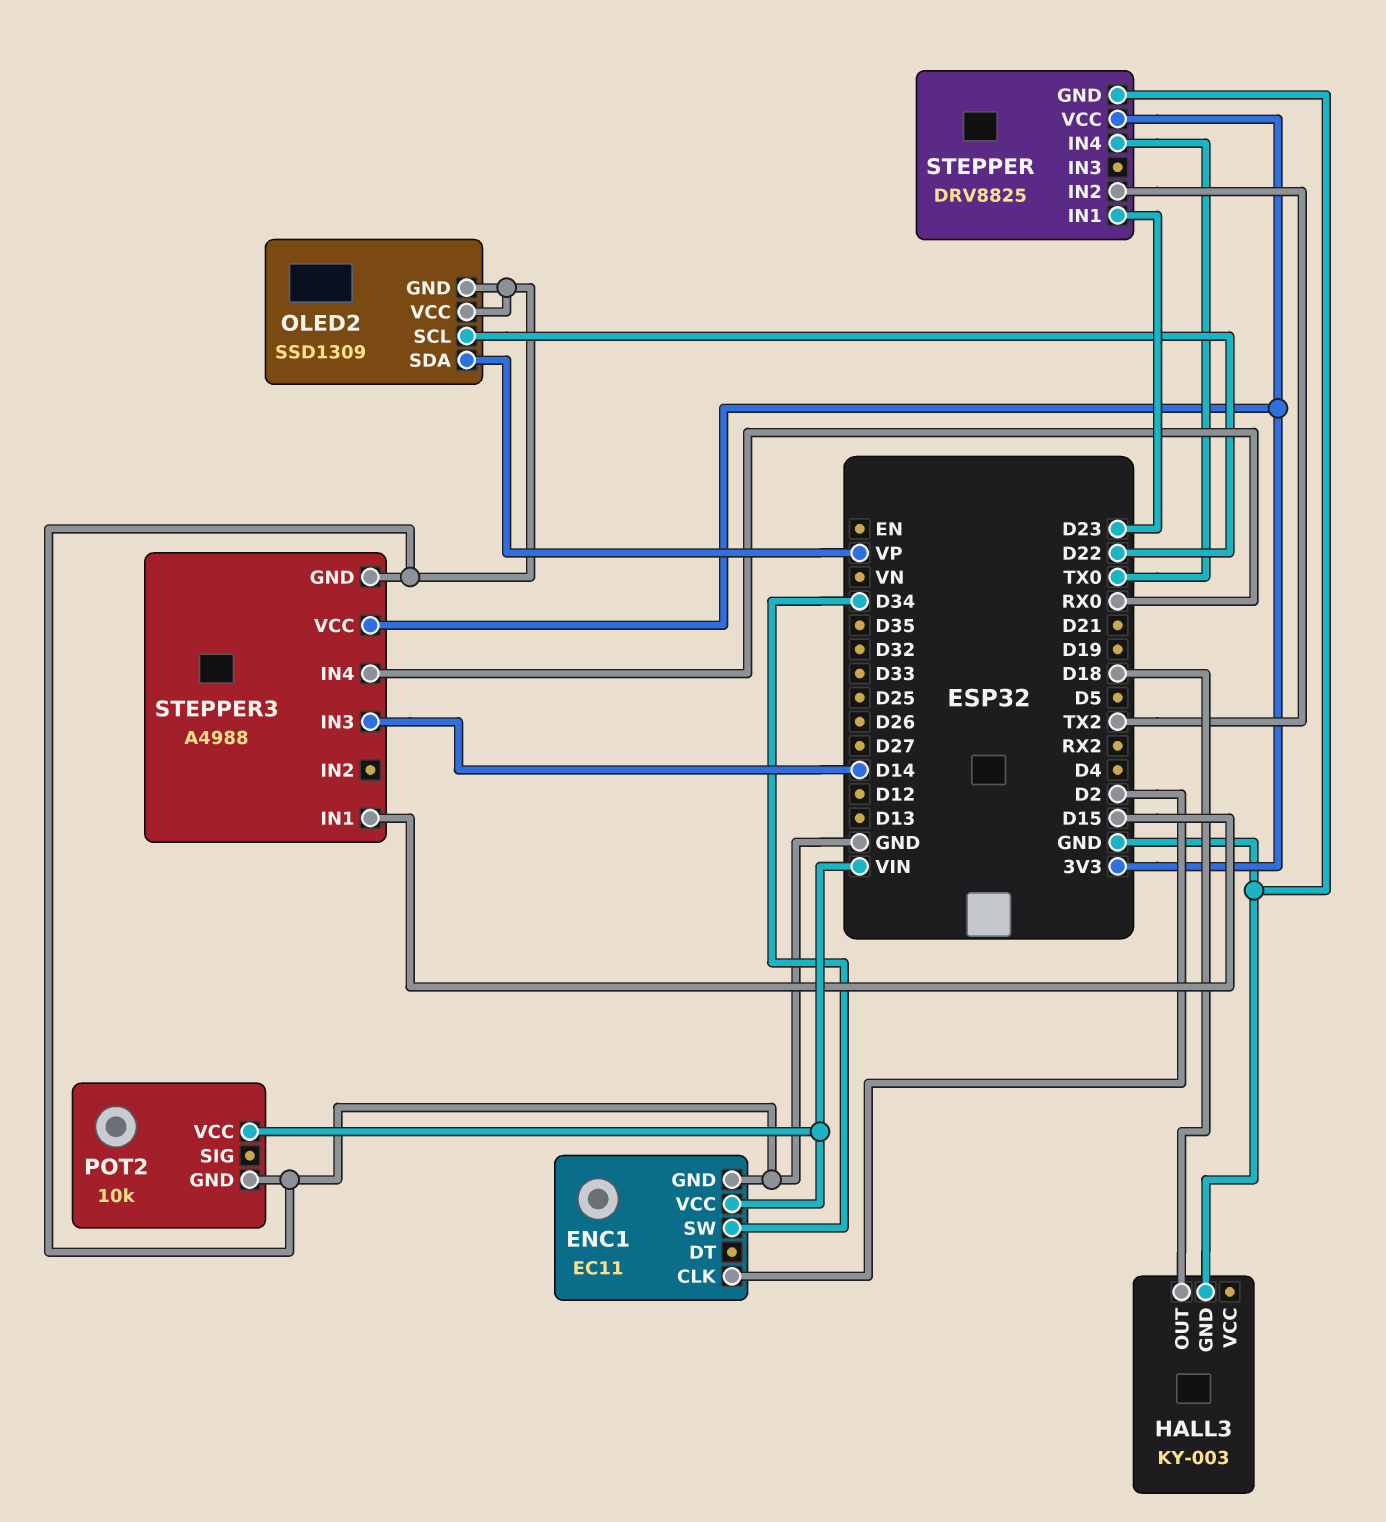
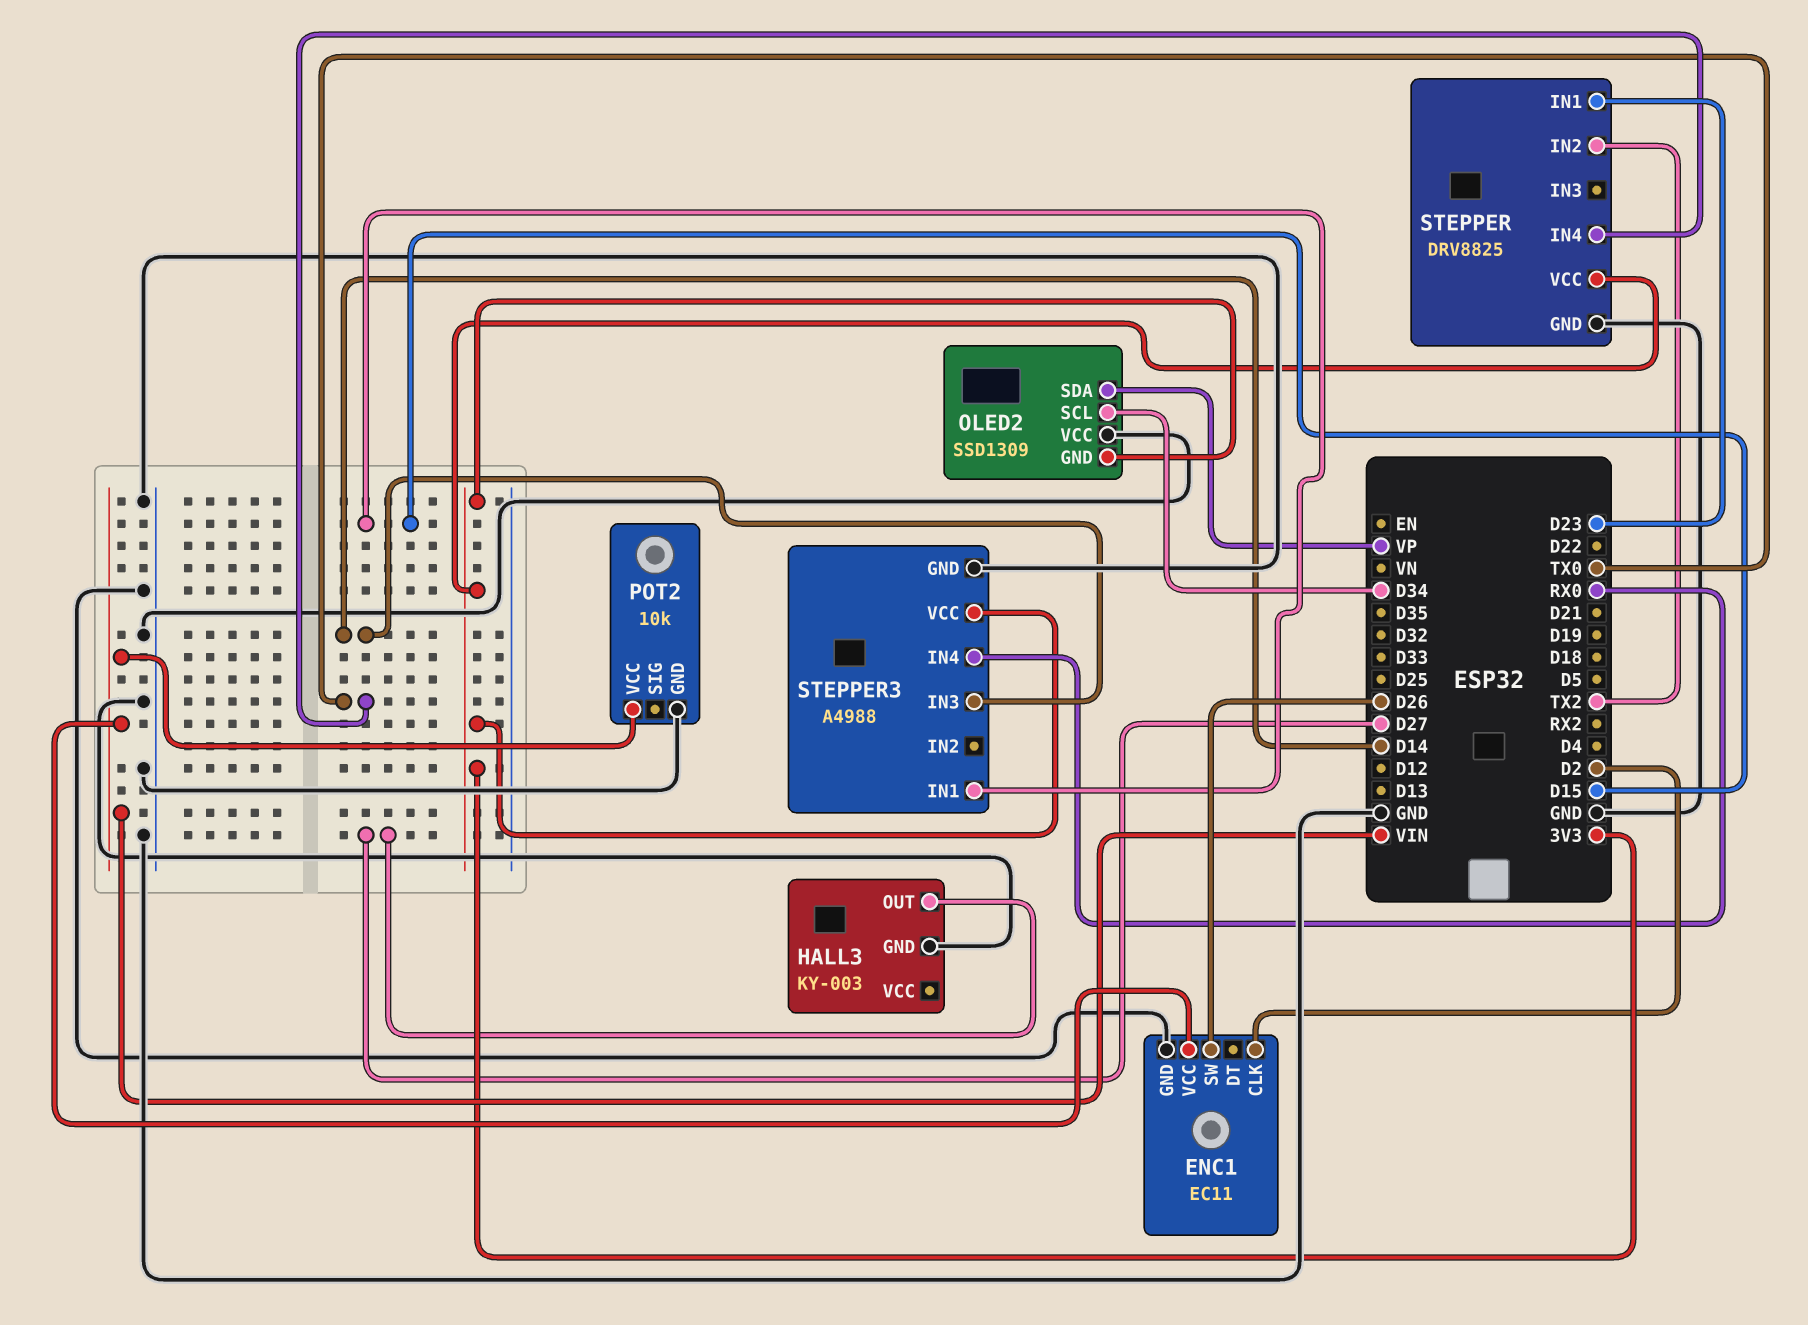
ENC1 pin SW: D34 -> D26
HALL3 pin OUT: D18 -> D27
OLED2 pin GND: GND -> 3V3
OLED2 pin SCL: D22 -> D34

